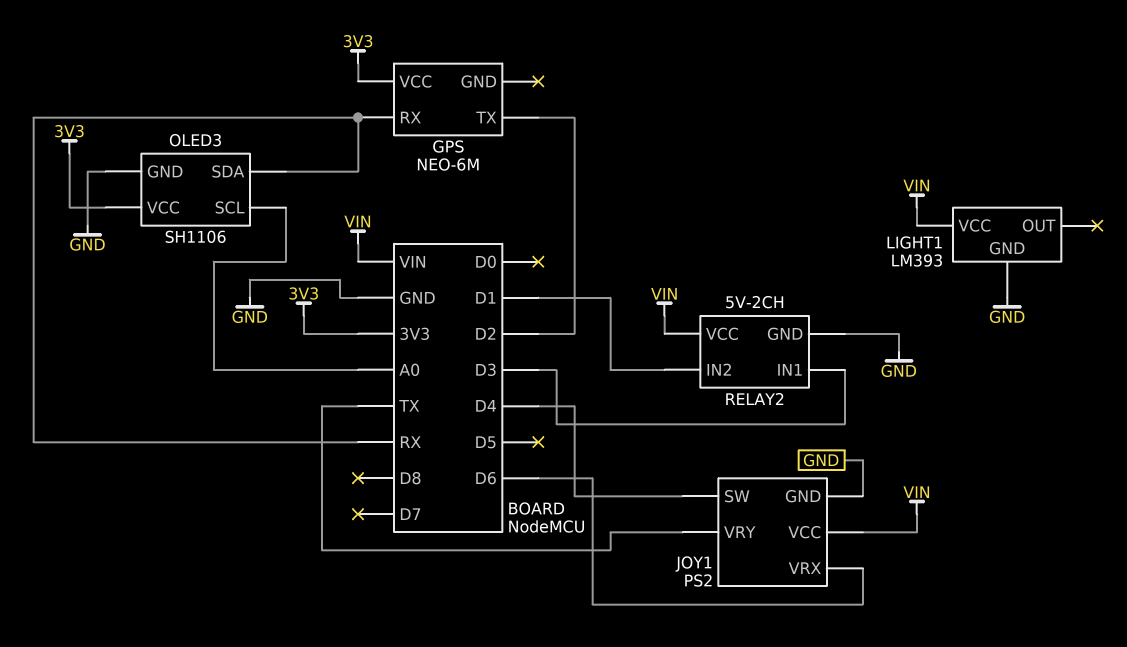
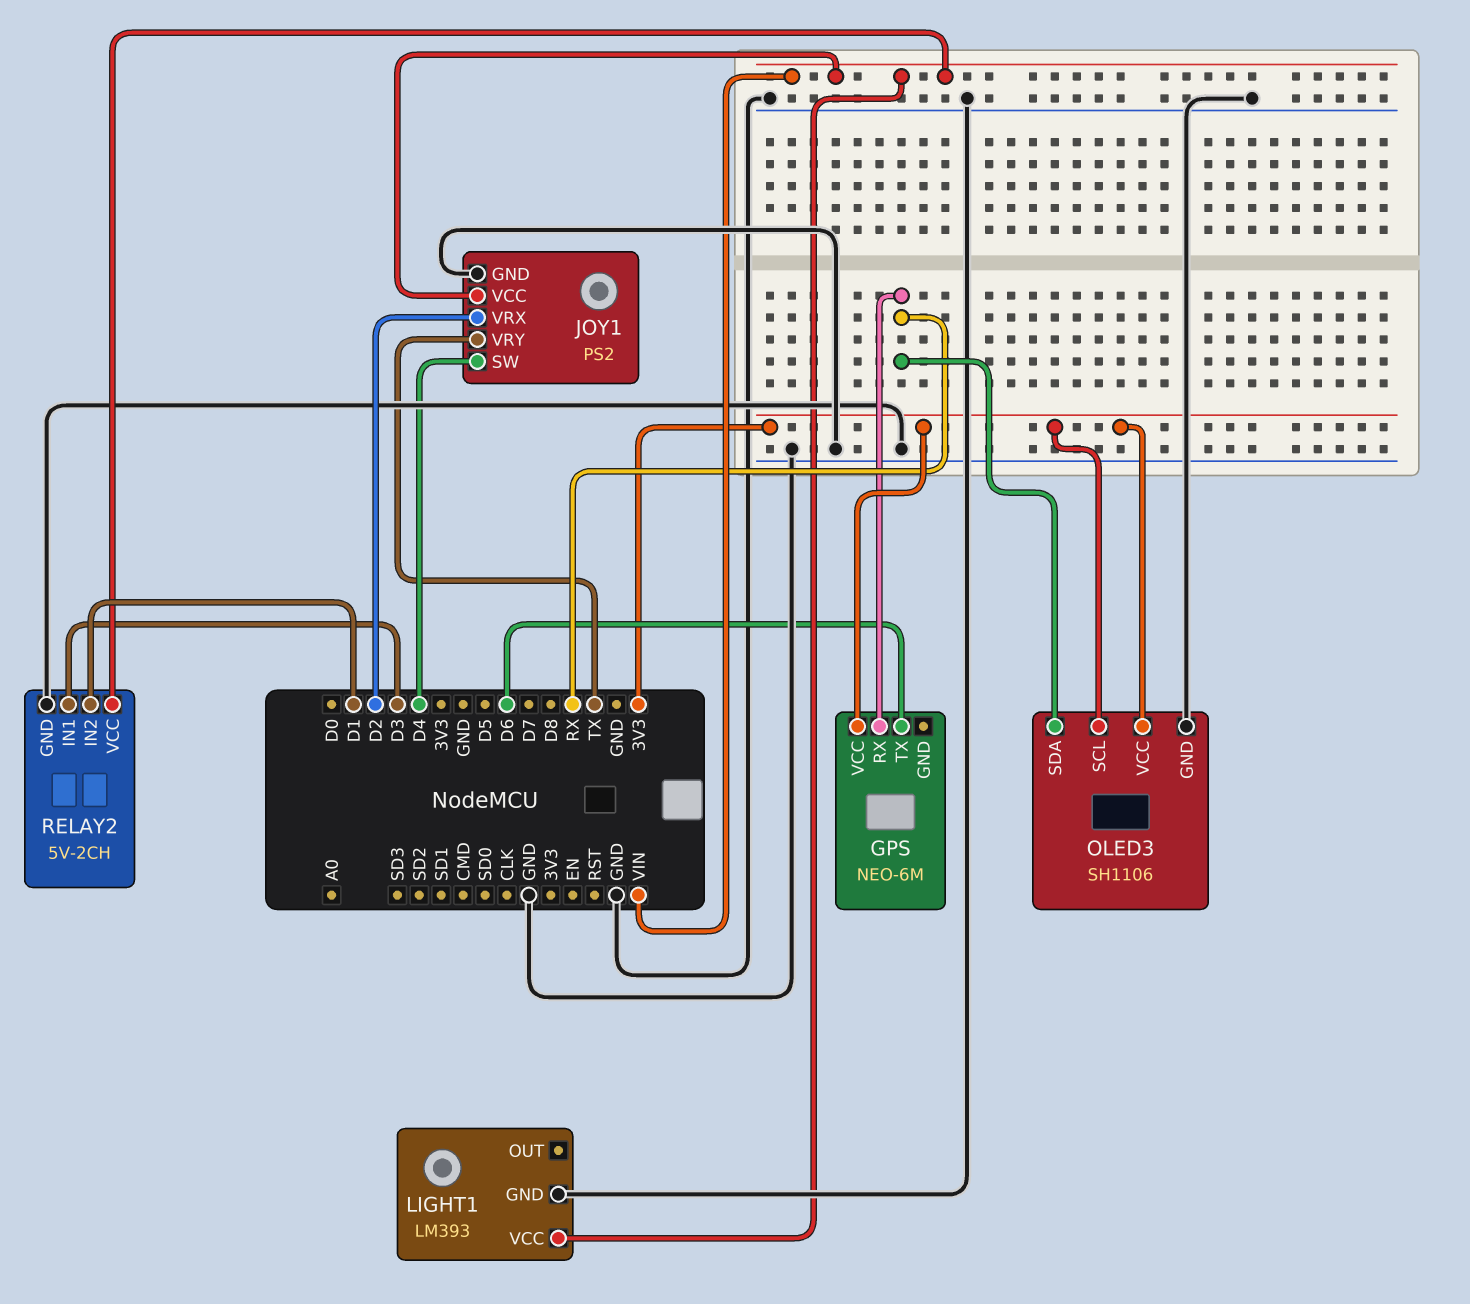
GPS pin TX: D2 -> D6
JOY1 pin VRX: D6 -> D2
OLED3 pin SCL: A0 -> 3V3

